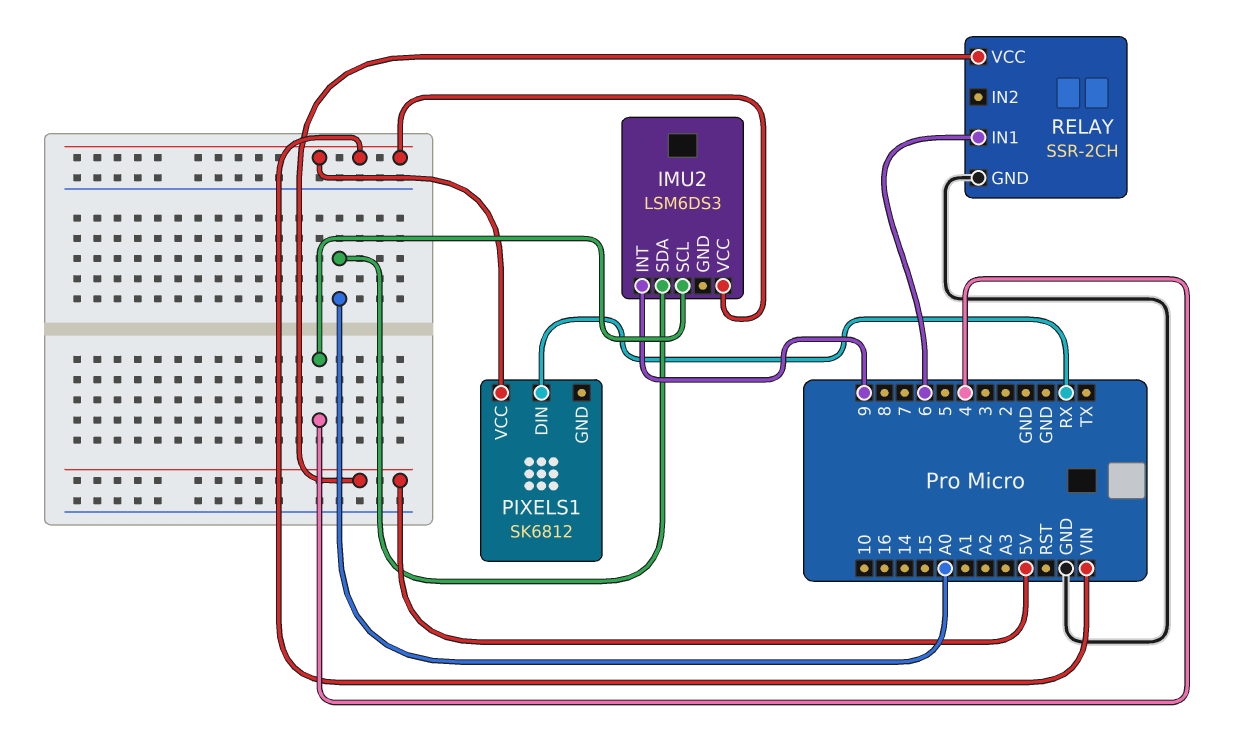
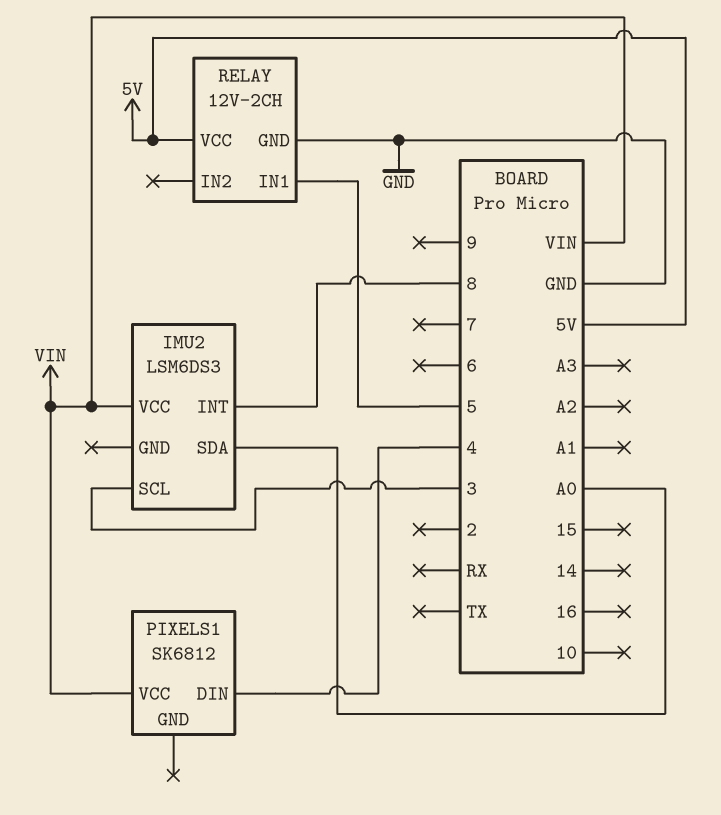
IMU2 pin INT: 9 -> 8
IMU2 pin SCL: 4 -> 3
PIXELS1 pin DIN: RX -> 4
RELAY: SSR-2CH -> 12V-2CH
RELAY pin IN1: 6 -> 5

